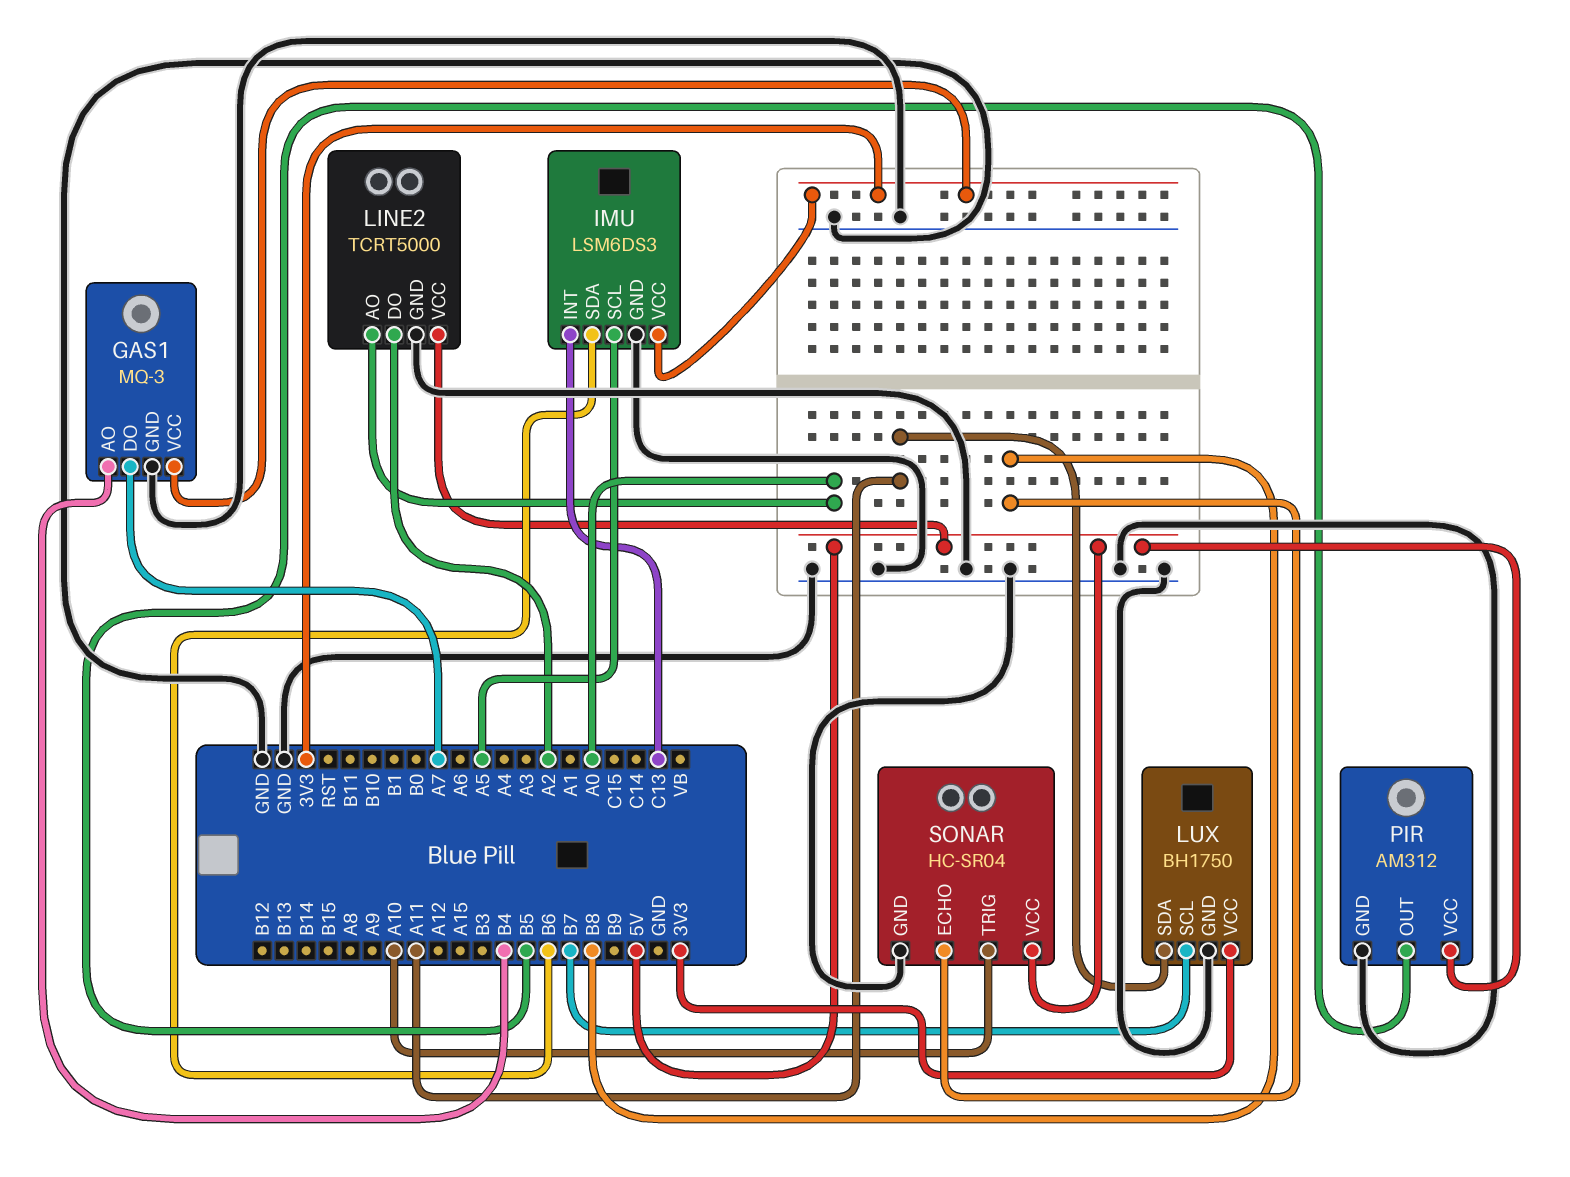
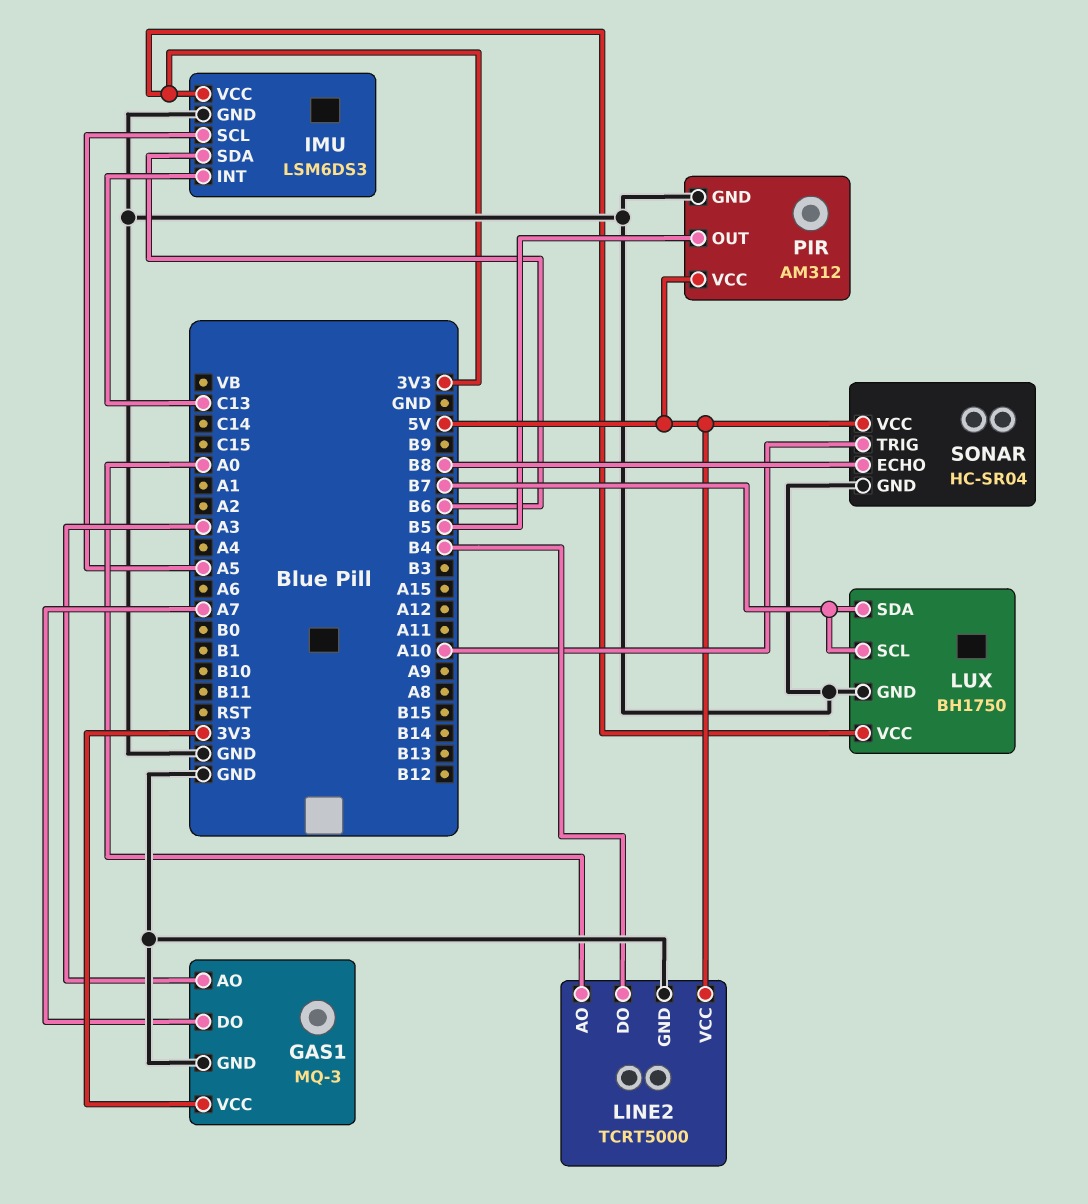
GAS1 pin AO: B4 -> A3
LINE2 pin DO: A2 -> B4
LUX pin SDA: A11 -> B7

